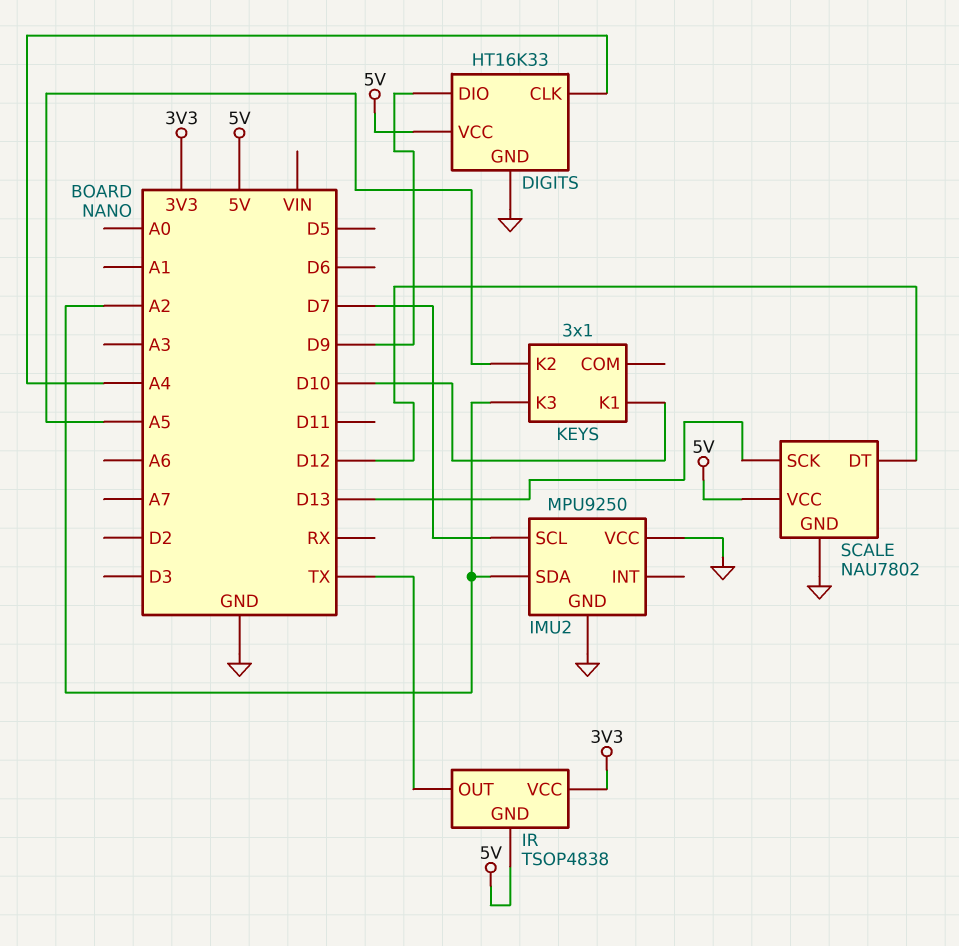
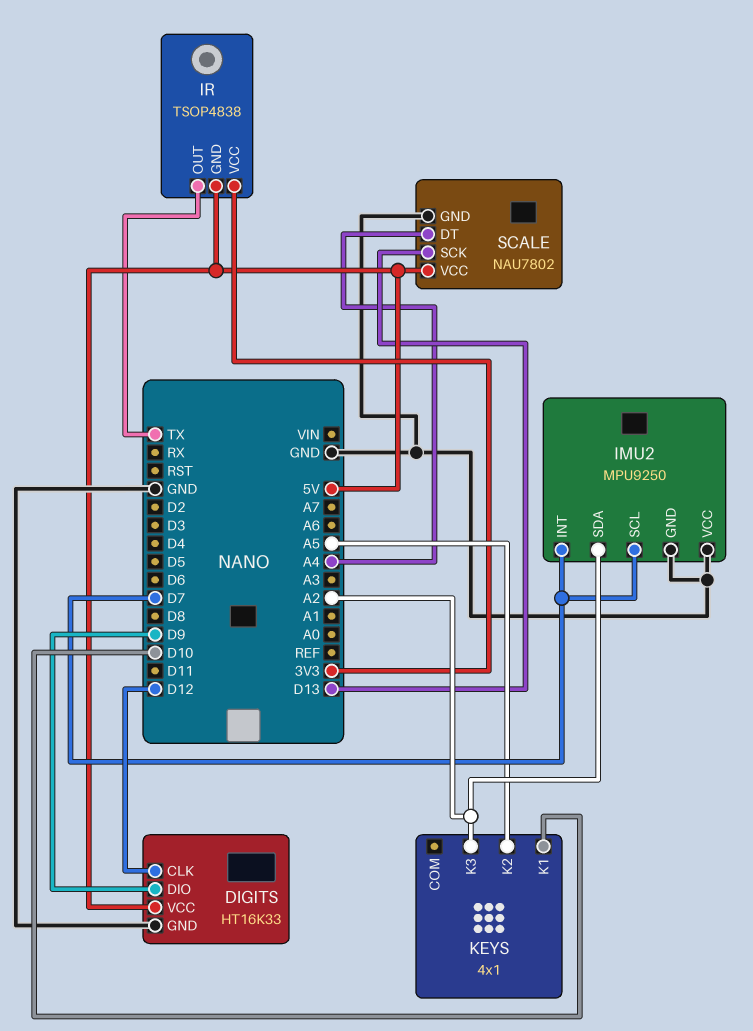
DIGITS pin CLK: A4 -> D12
IMU2 pin INT: none -> D7
KEYS: 3x1 -> 4x1
SCALE pin DT: D12 -> A4

